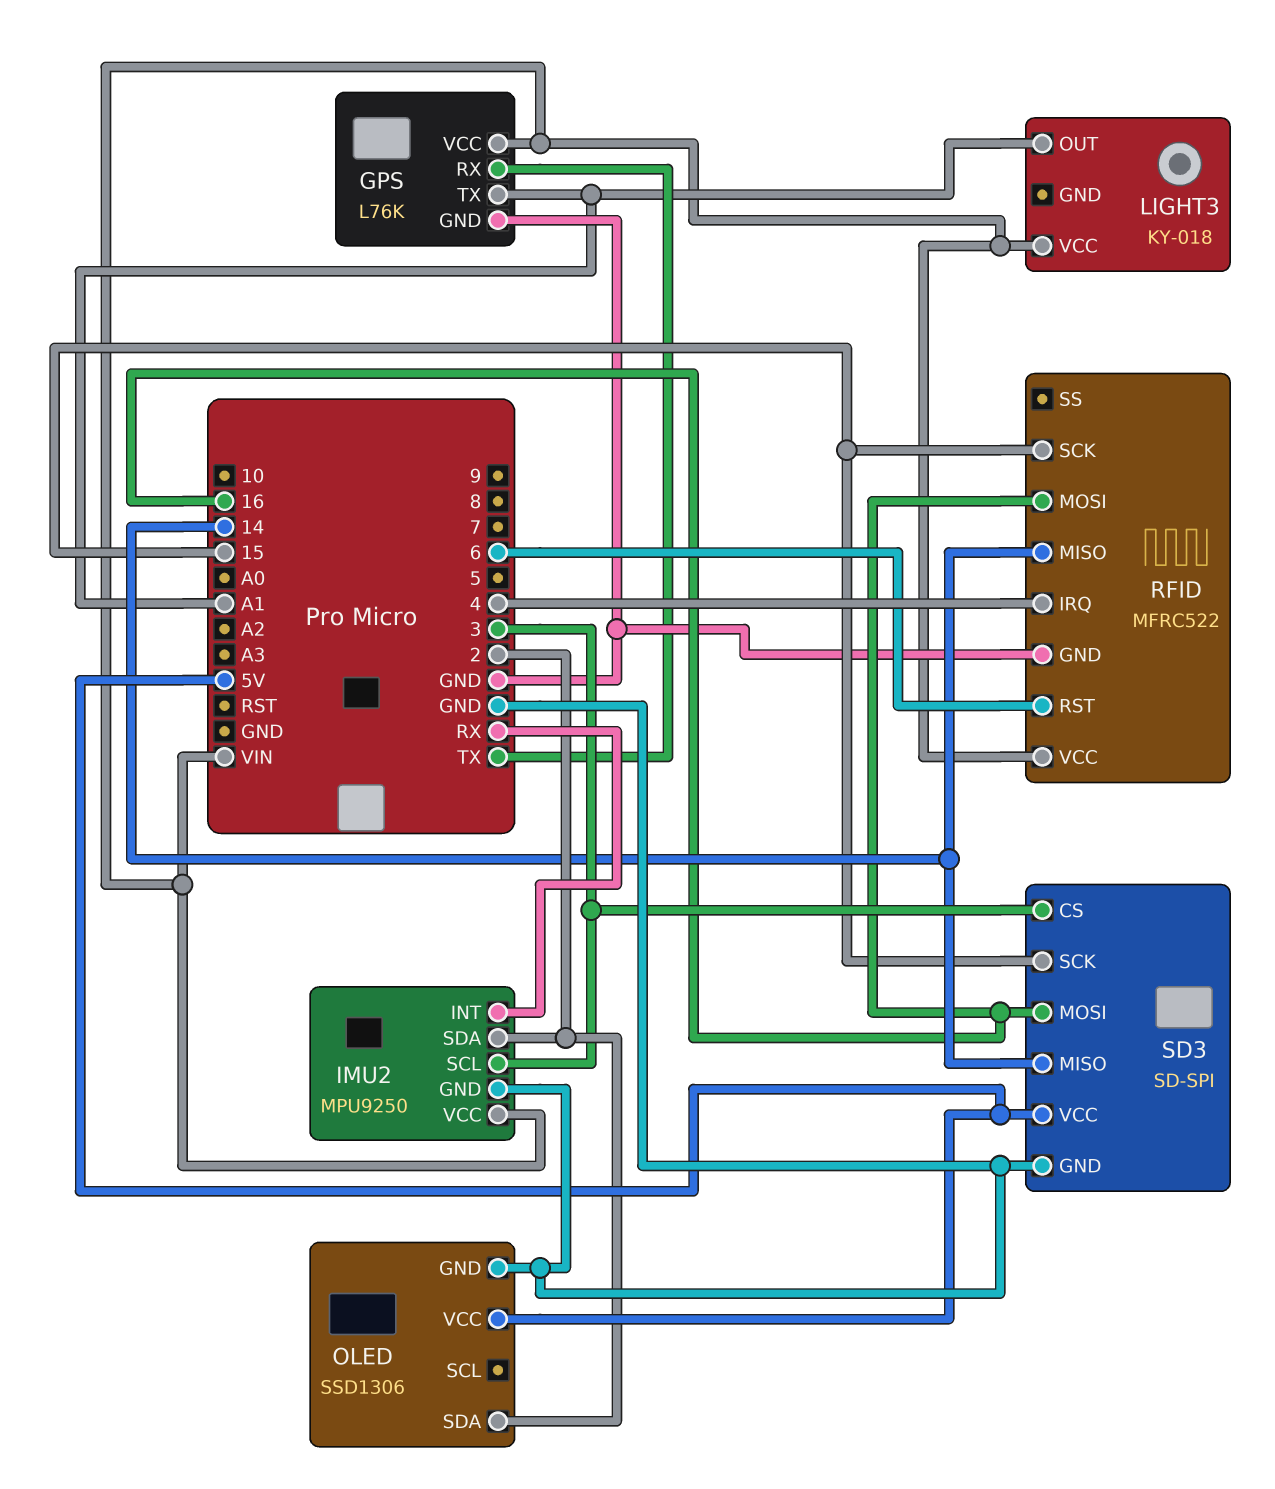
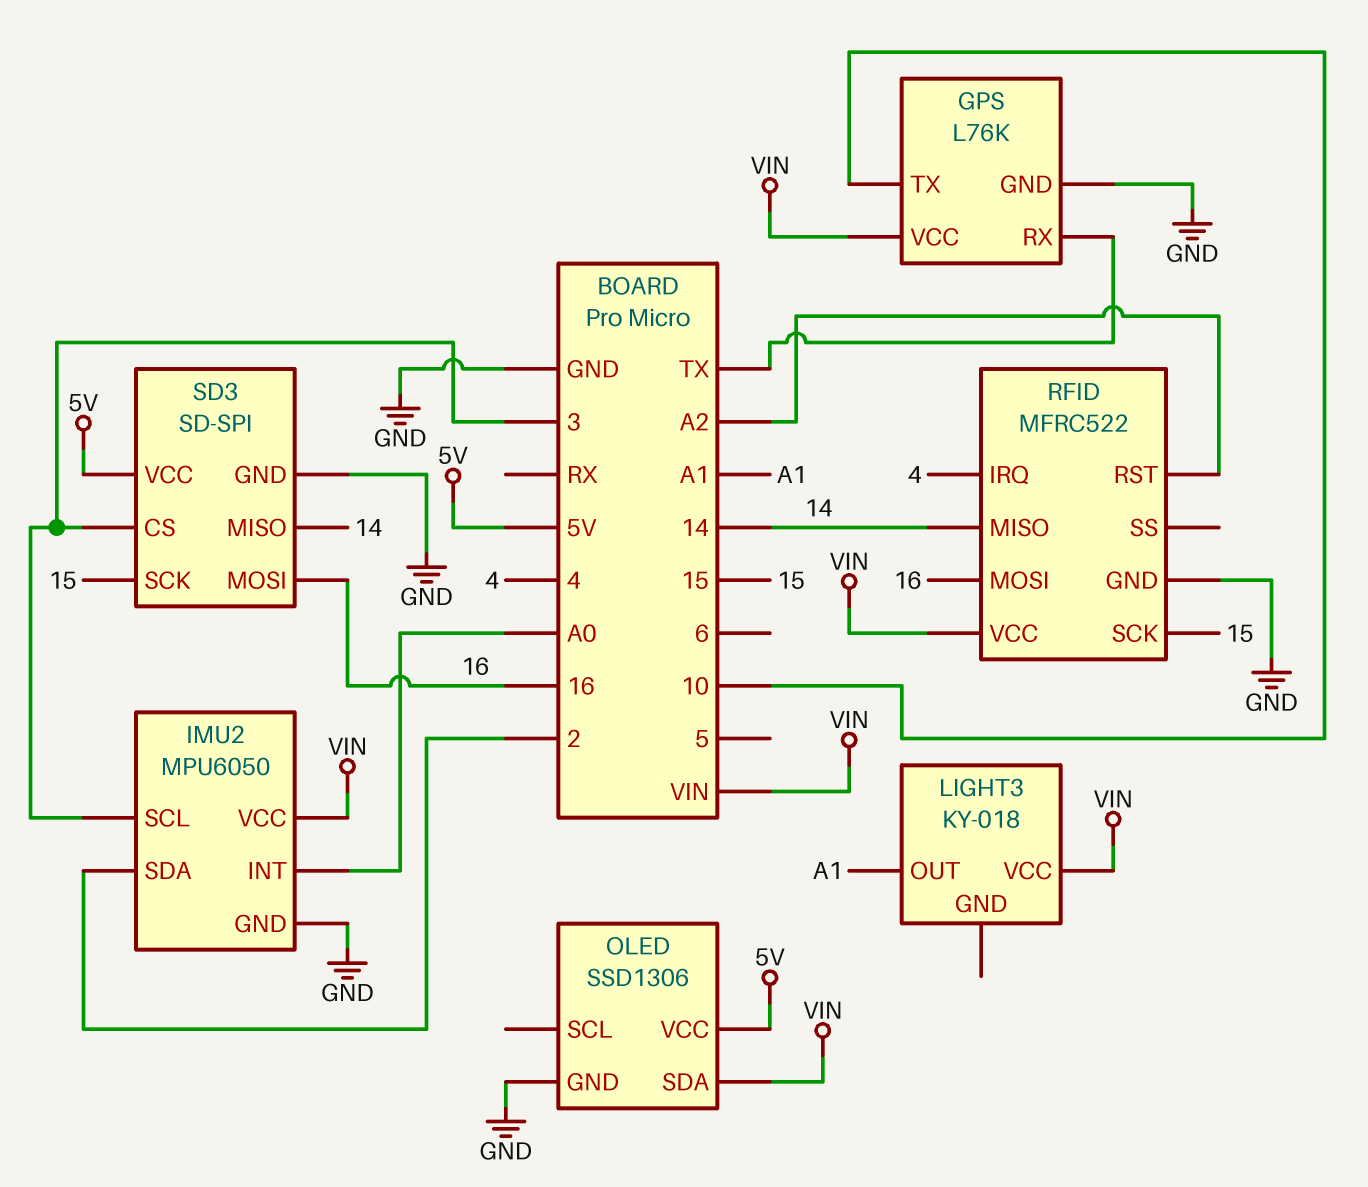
GPS pin TX: A1 -> 10
IMU2: MPU9250 -> MPU6050
IMU2 pin INT: RX -> A0
OLED pin SDA: 2 -> VIN
RFID pin RST: 6 -> A2

